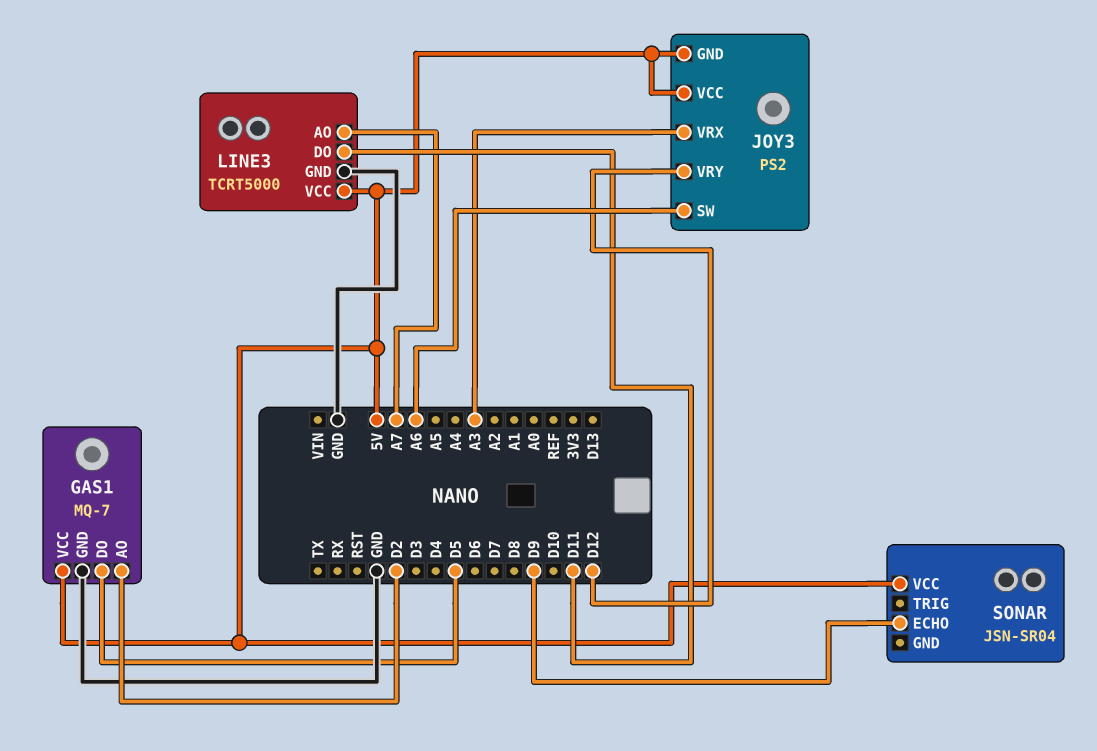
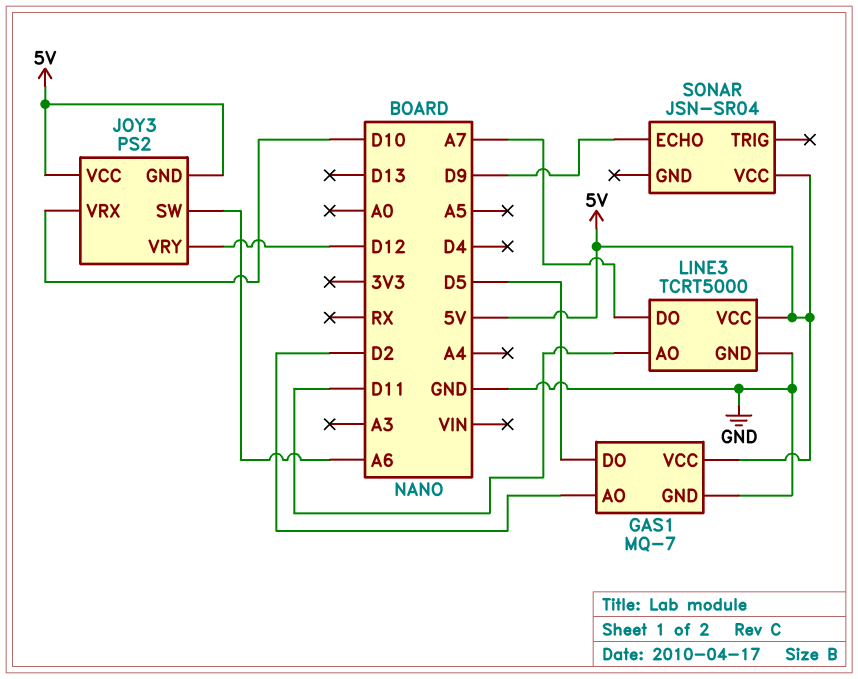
JOY3 pin VRX: A3 -> D10
LINE3 pin AO: A7 -> D11
LINE3 pin DO: D11 -> A7

